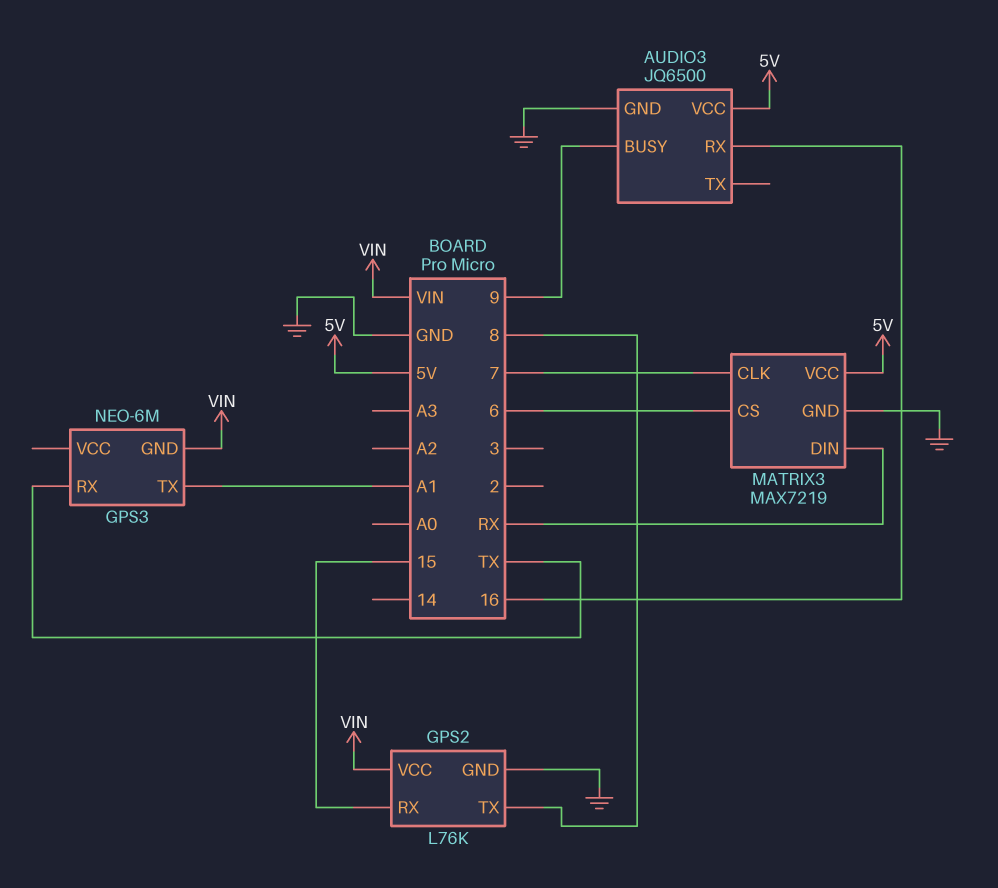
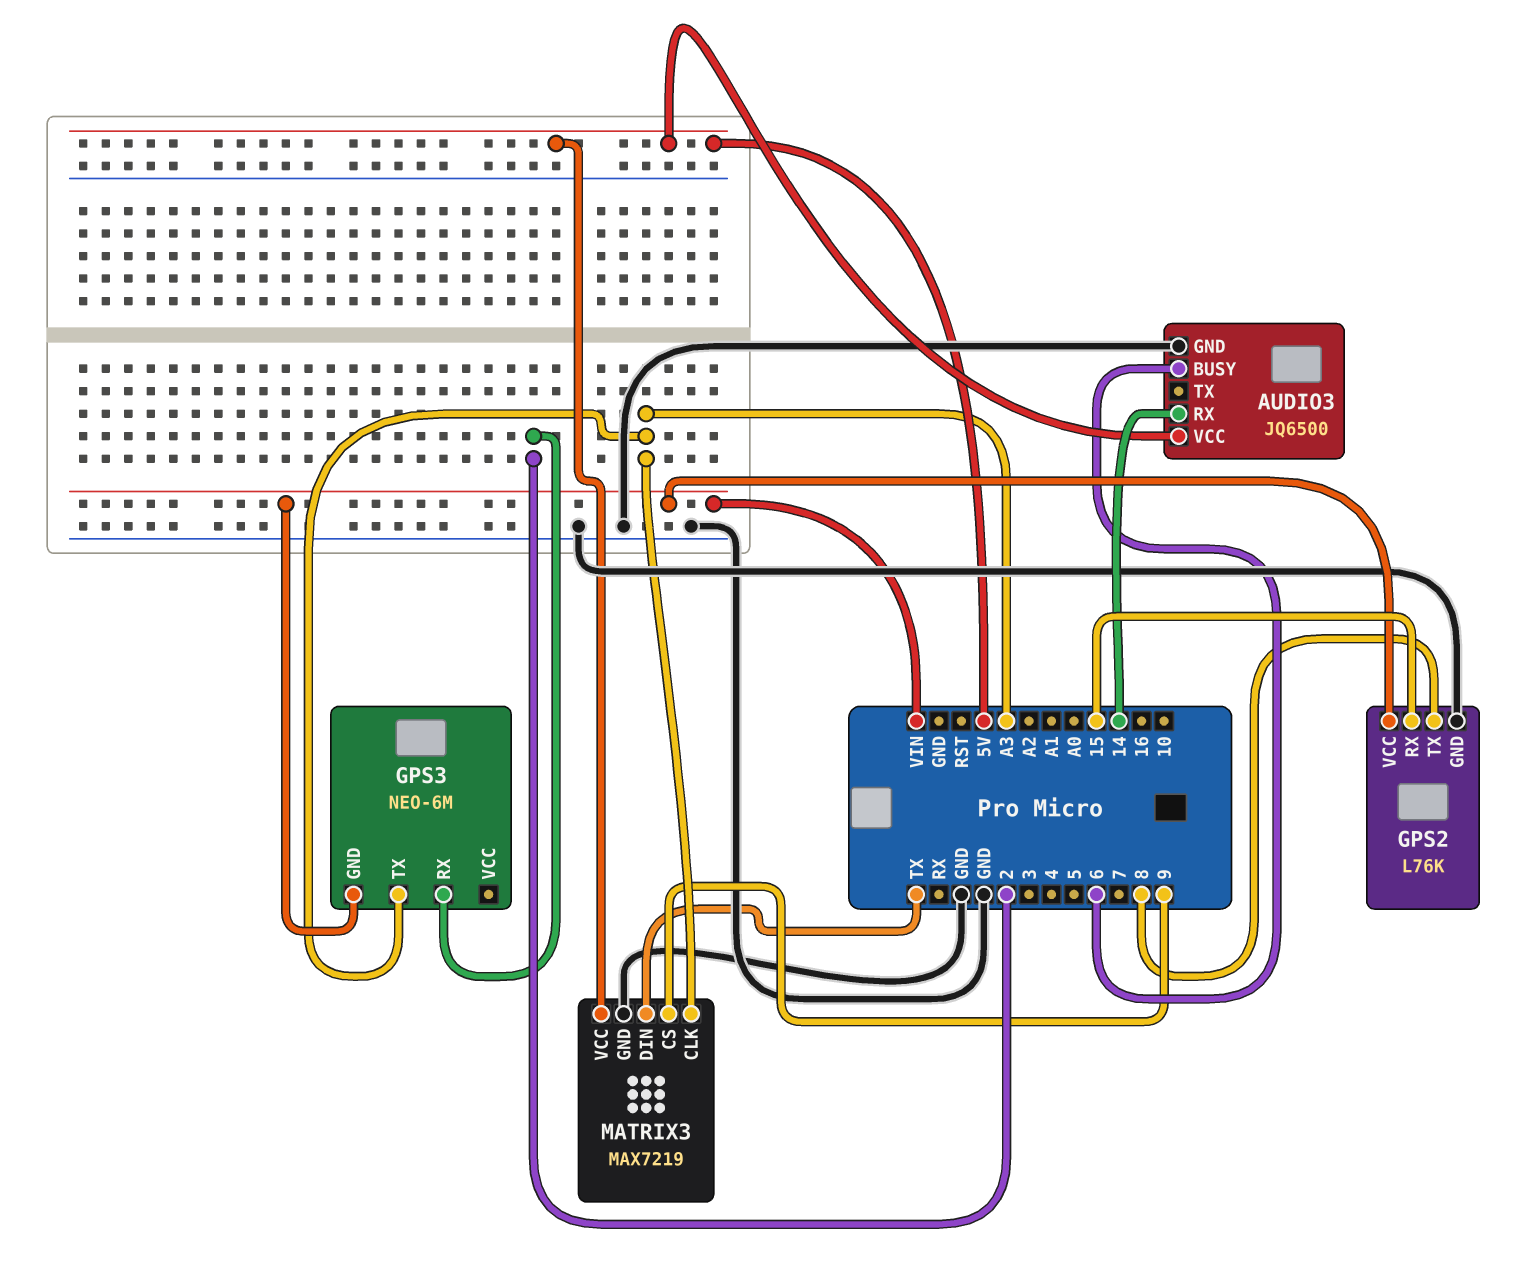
AUDIO3 pin BUSY: 9 -> 6
AUDIO3 pin RX: 16 -> 14
GPS3 pin RX: TX -> 2
GPS3 pin TX: A1 -> A3
MATRIX3 pin CLK: 7 -> A3
MATRIX3 pin CS: 6 -> 9
MATRIX3 pin DIN: RX -> TX

